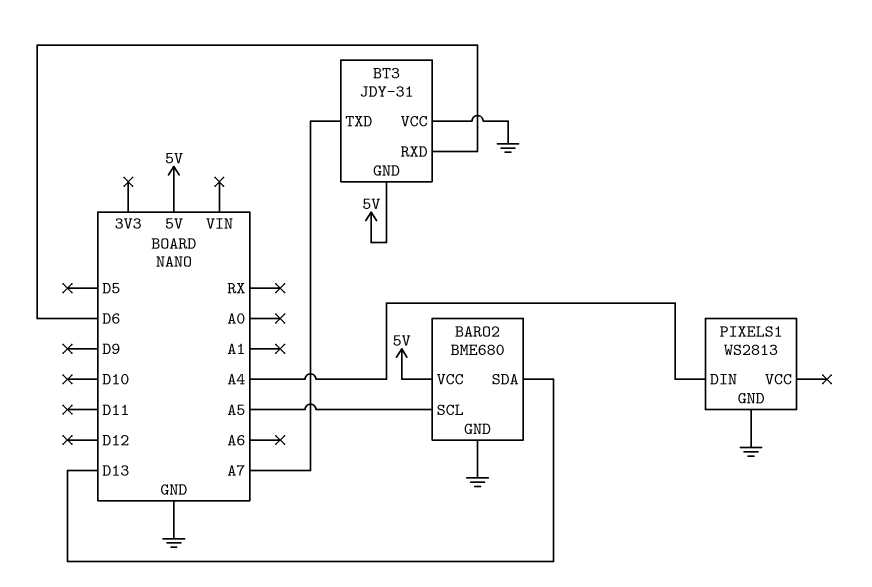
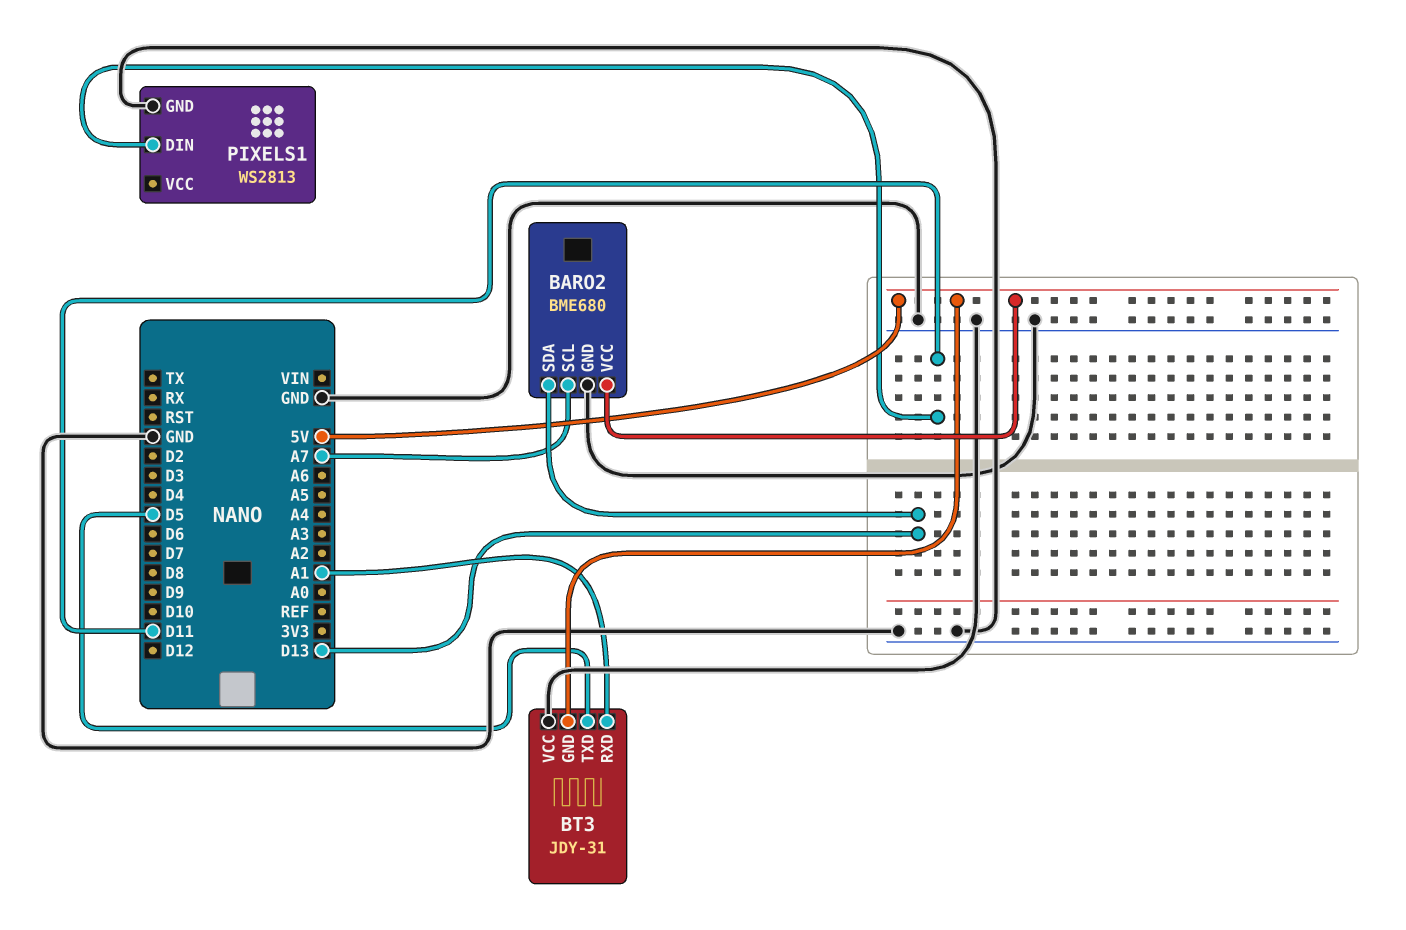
BARO2 pin SCL: A5 -> A7
BT3 pin RXD: D6 -> A1
BT3 pin TXD: A7 -> D5
PIXELS1 pin DIN: A4 -> D11

